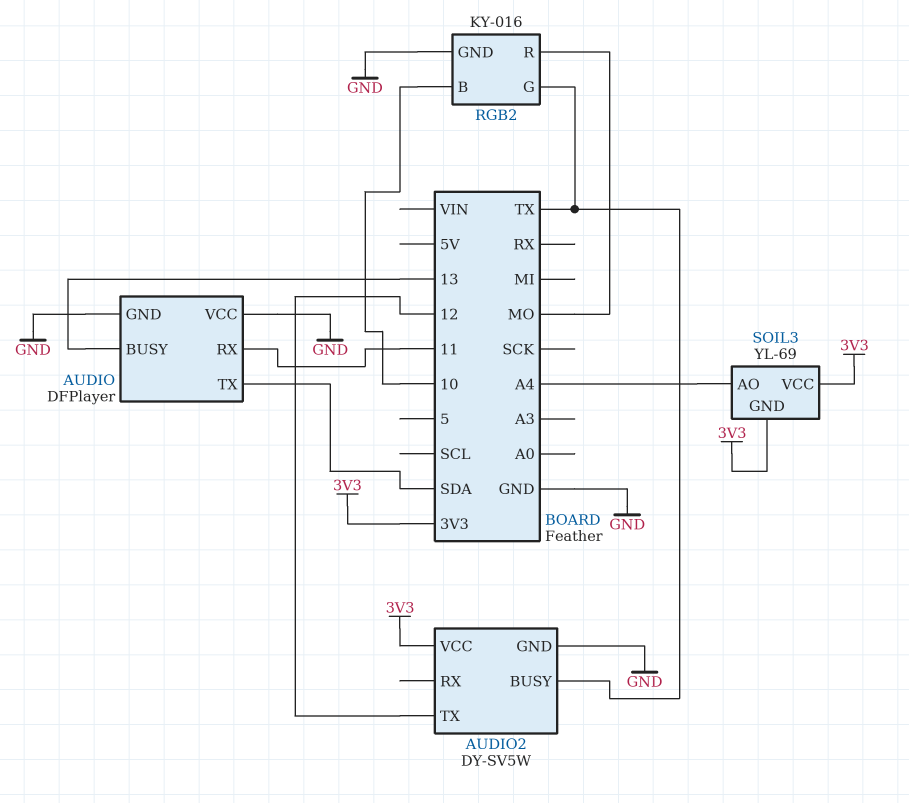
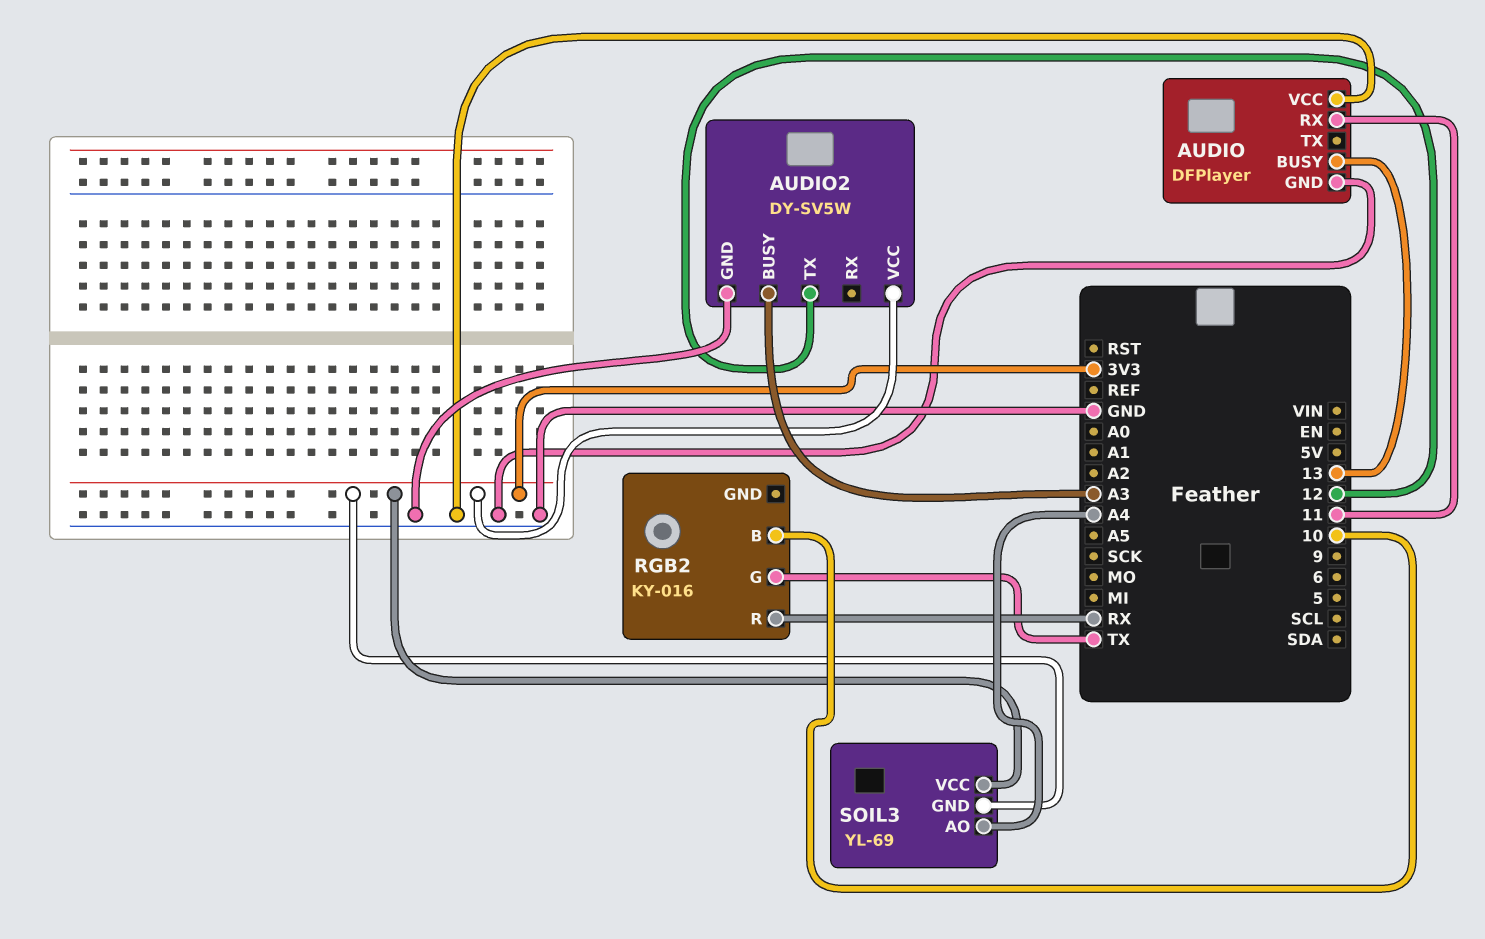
AUDIO pin TX: SDA -> none
AUDIO2 pin BUSY: TX -> A3
RGB2 pin GND: GND -> none
RGB2 pin R: MO -> RX

